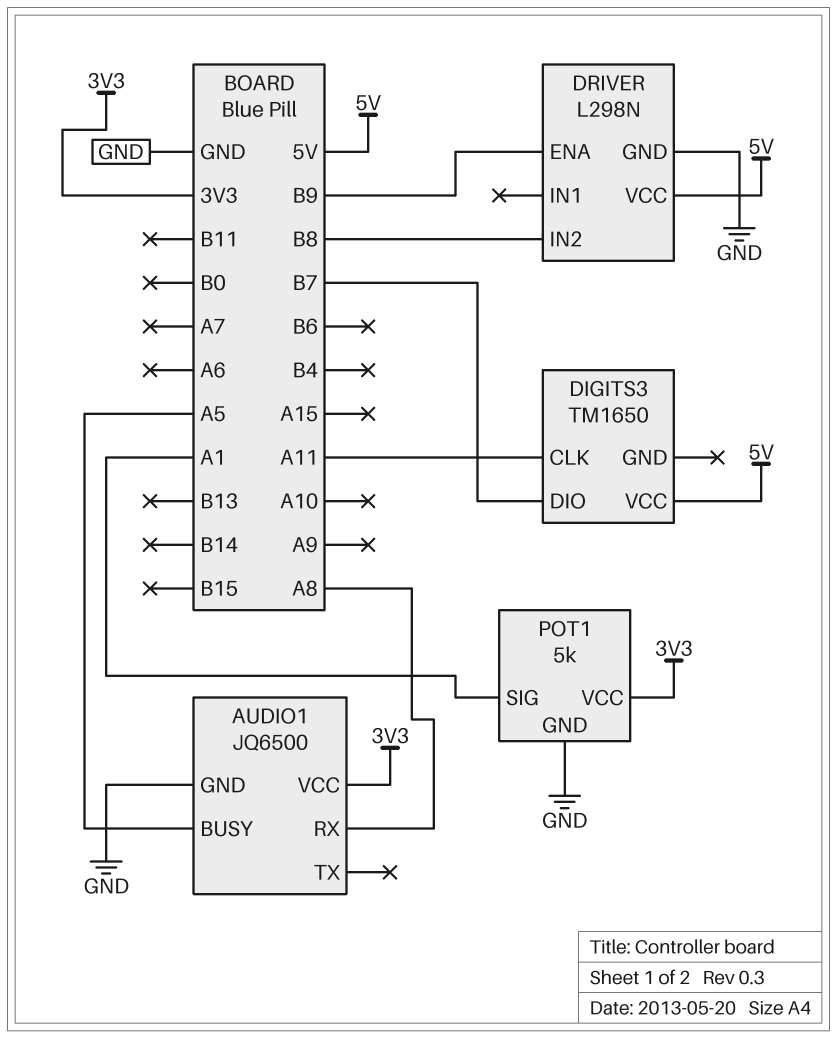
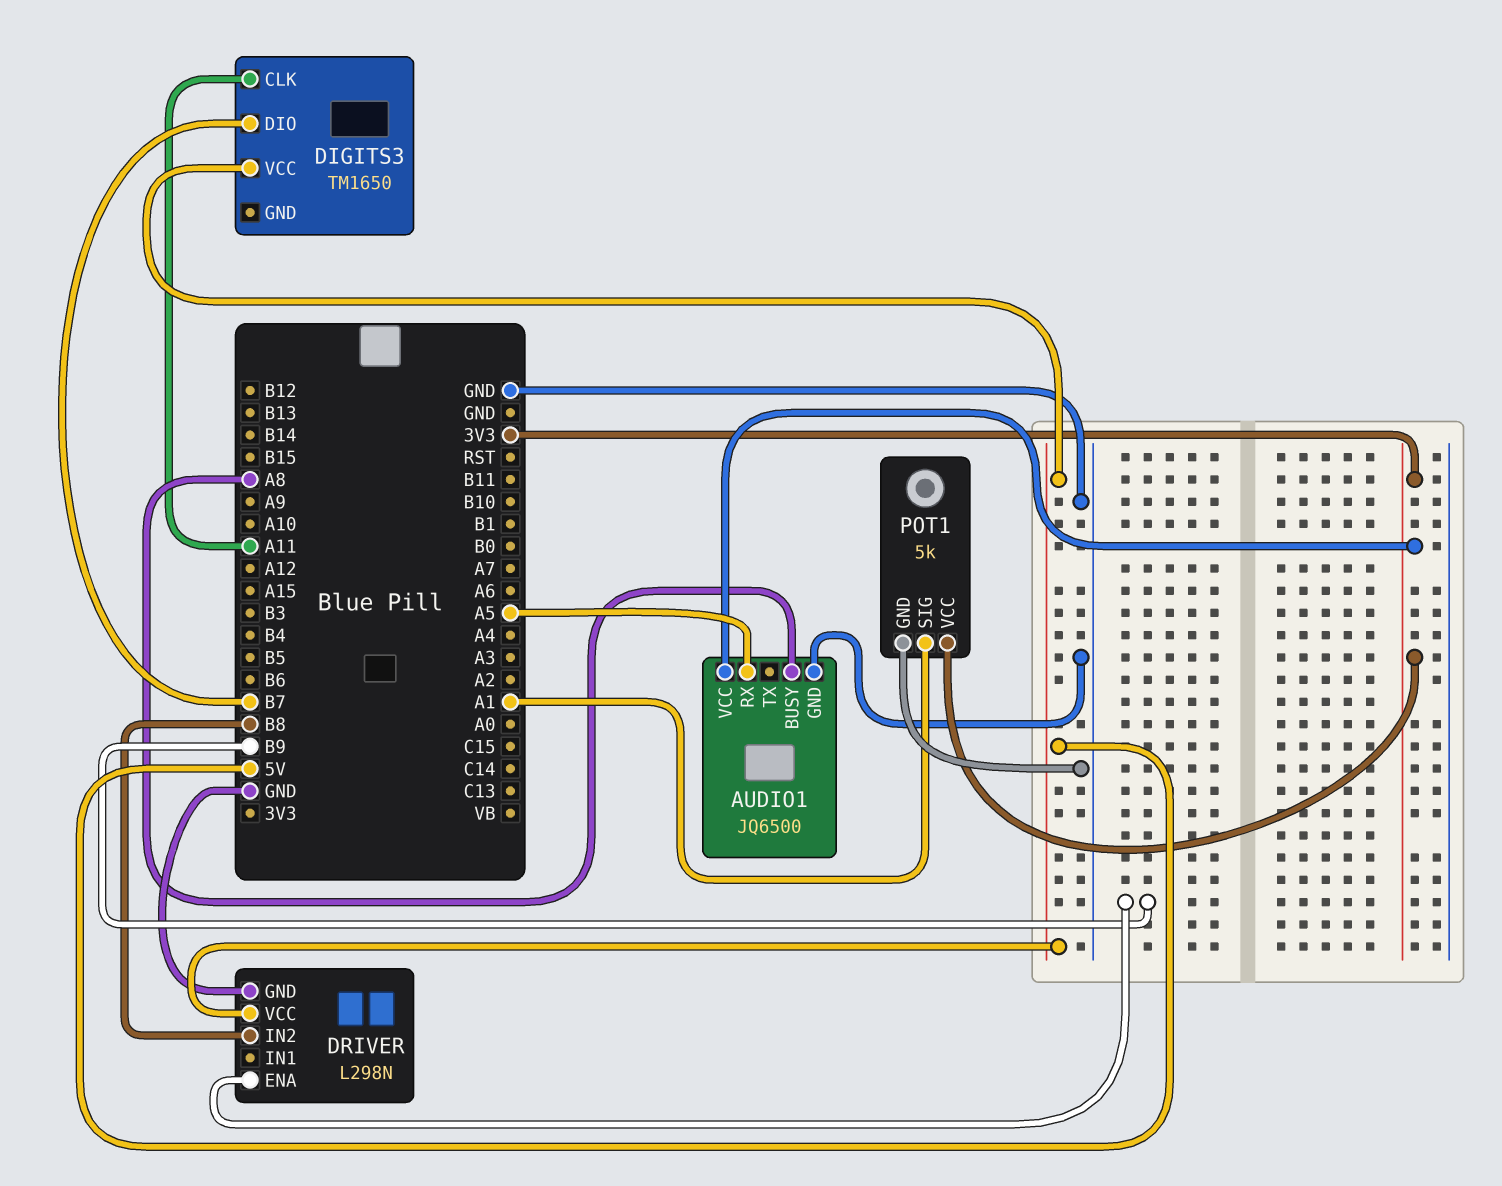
AUDIO1 pin BUSY: A5 -> A8
AUDIO1 pin RX: A8 -> A5

